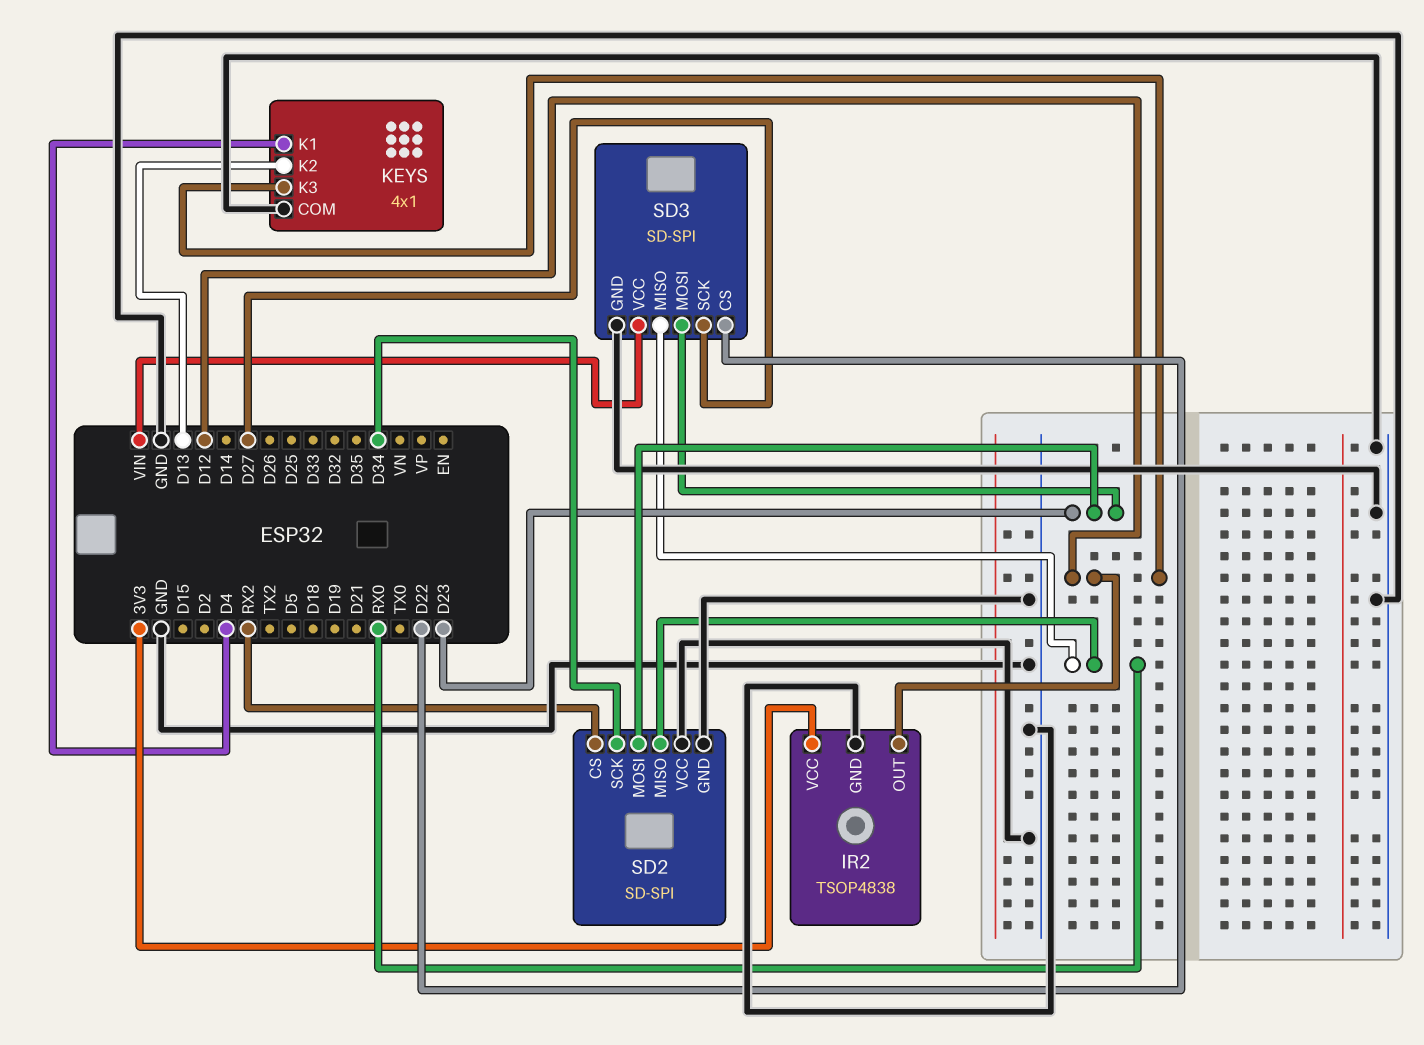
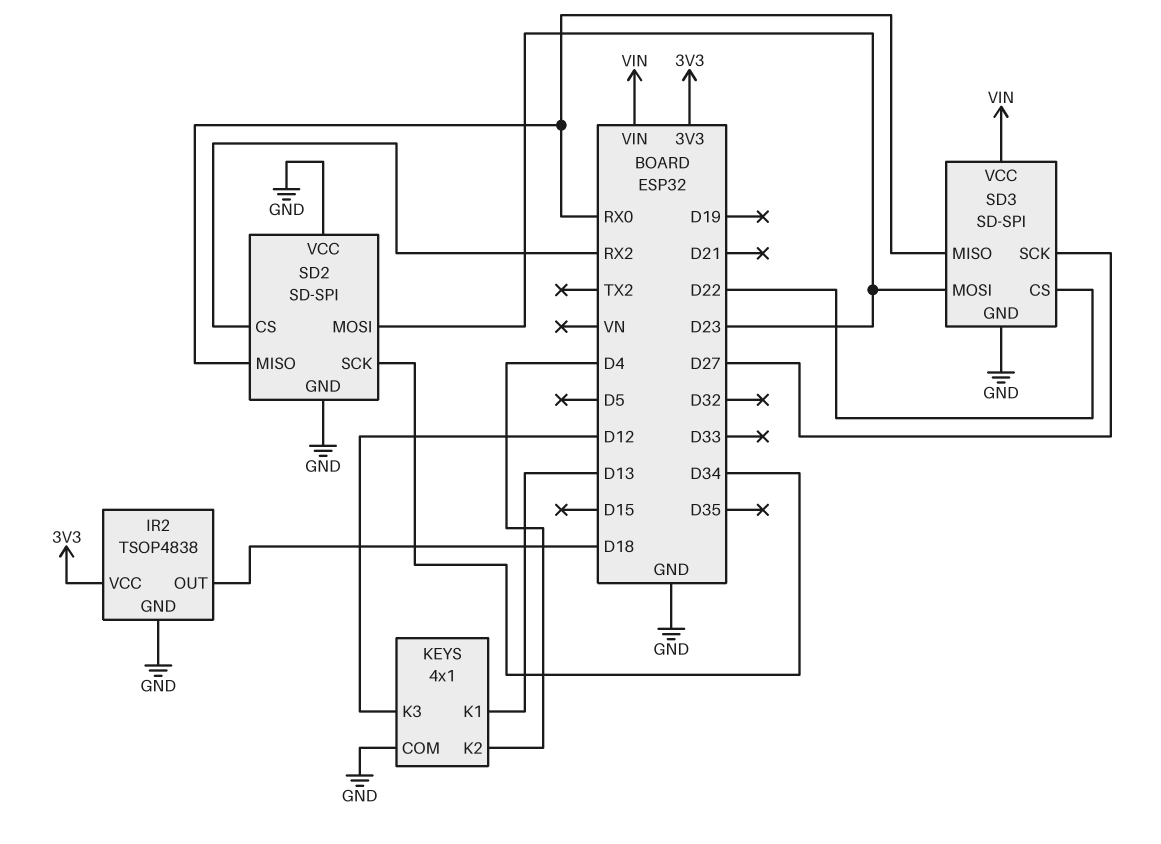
IR2 pin OUT: D12 -> D18
KEYS pin K1: D4 -> D13
KEYS pin K2: D13 -> D4

